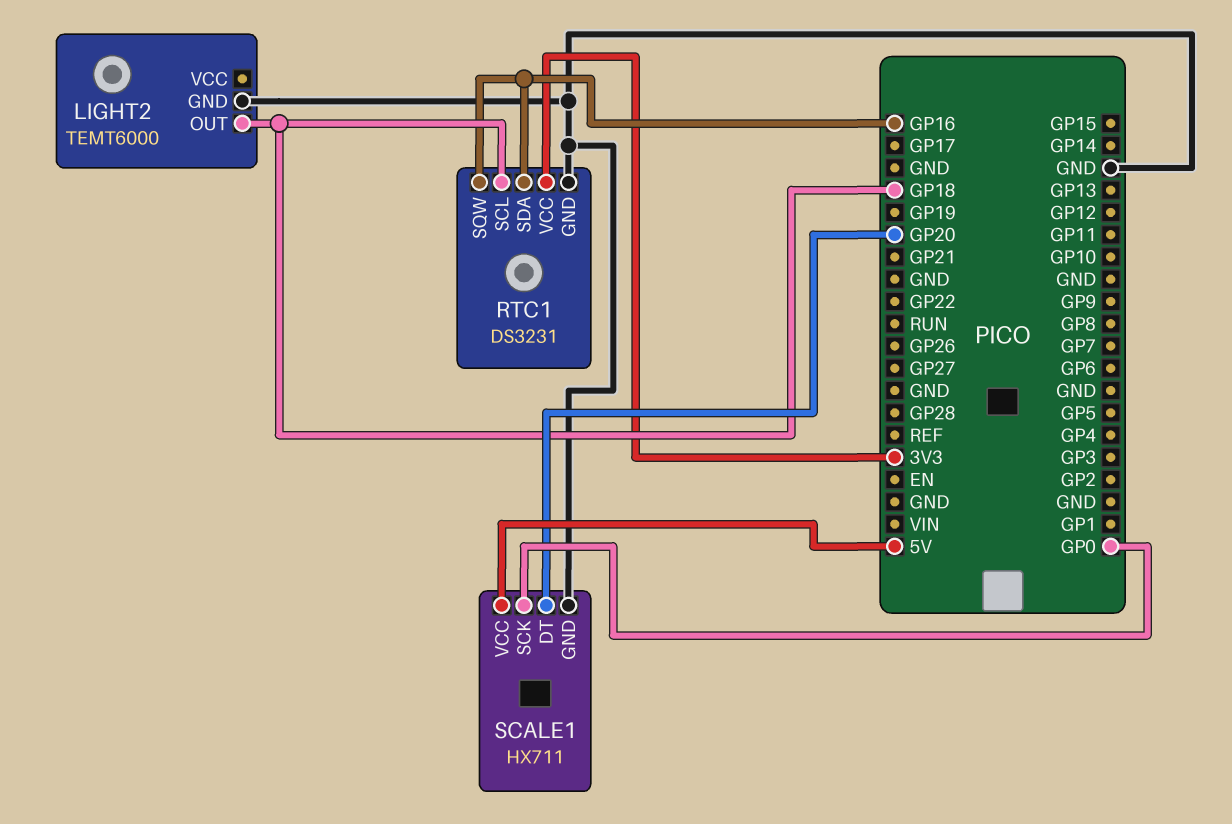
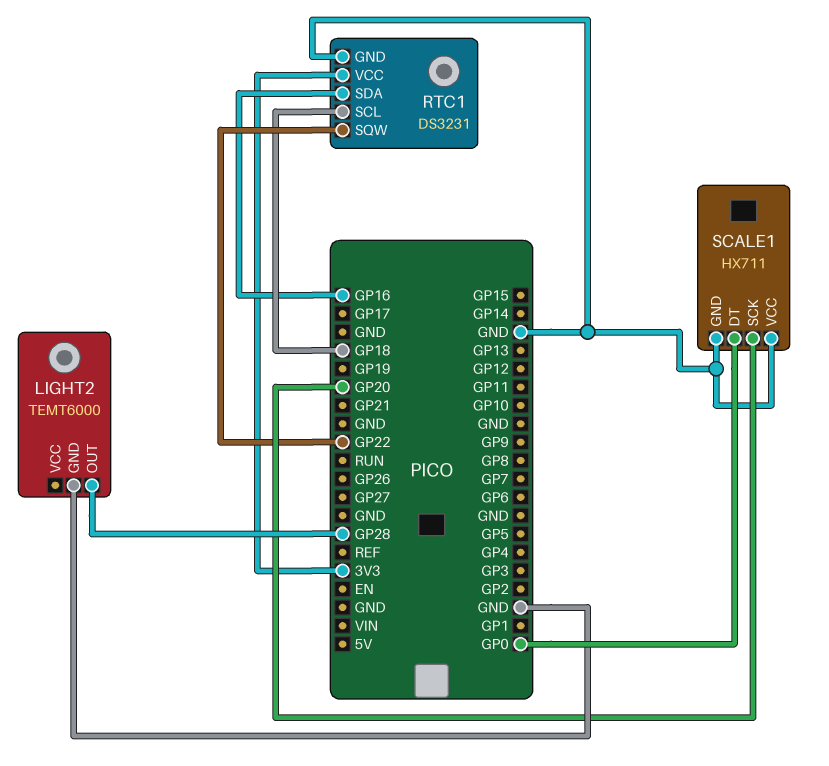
LIGHT2 pin OUT: GP18 -> GP28
RTC1 pin SQW: GP16 -> GP22
SCALE1 pin DT: GP20 -> GP0
SCALE1 pin SCK: GP0 -> GP20
SCALE1 pin VCC: 5V -> GND

